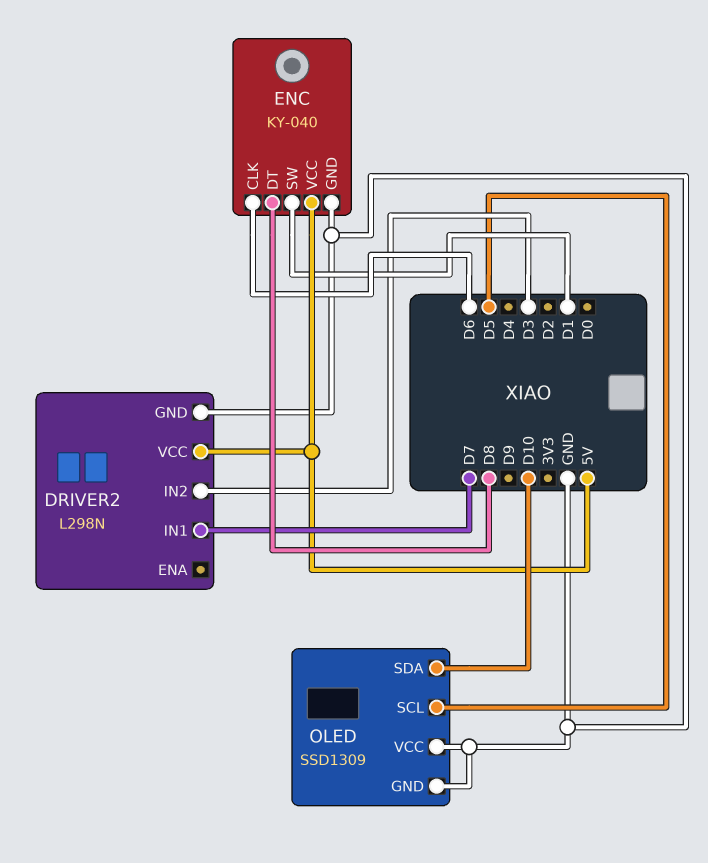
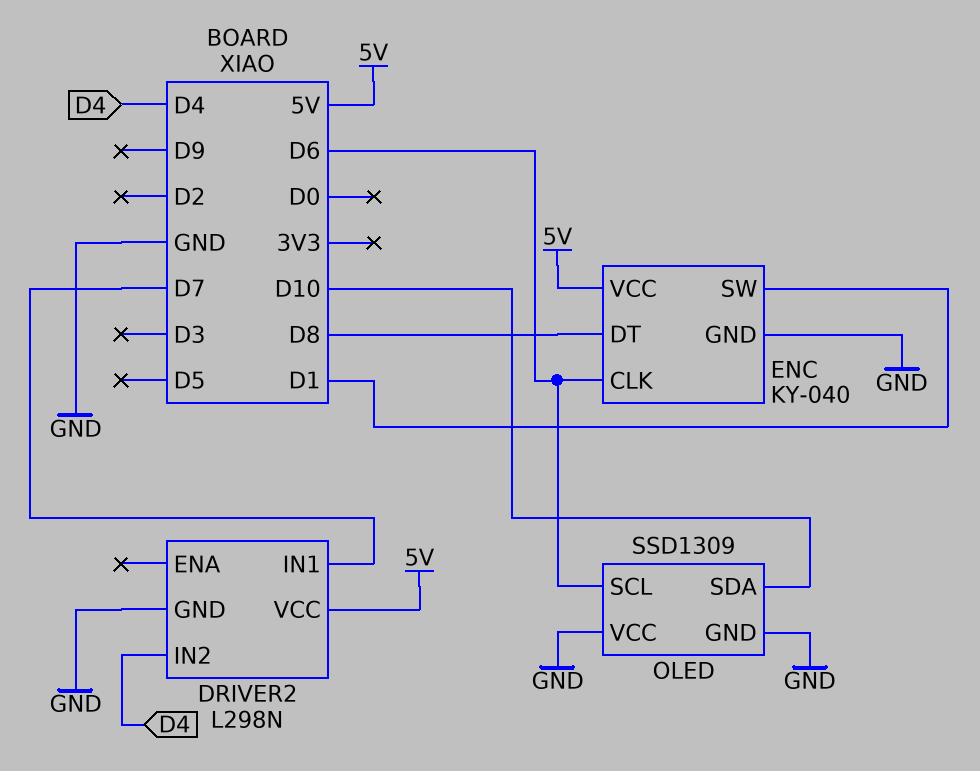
DRIVER2 pin IN2: D3 -> D4
OLED pin SCL: D5 -> D6

